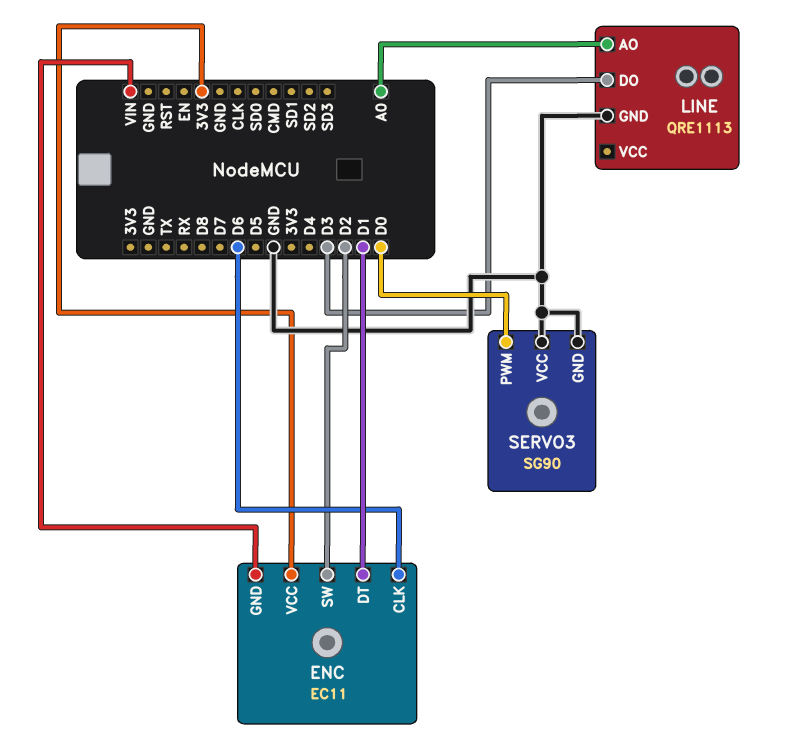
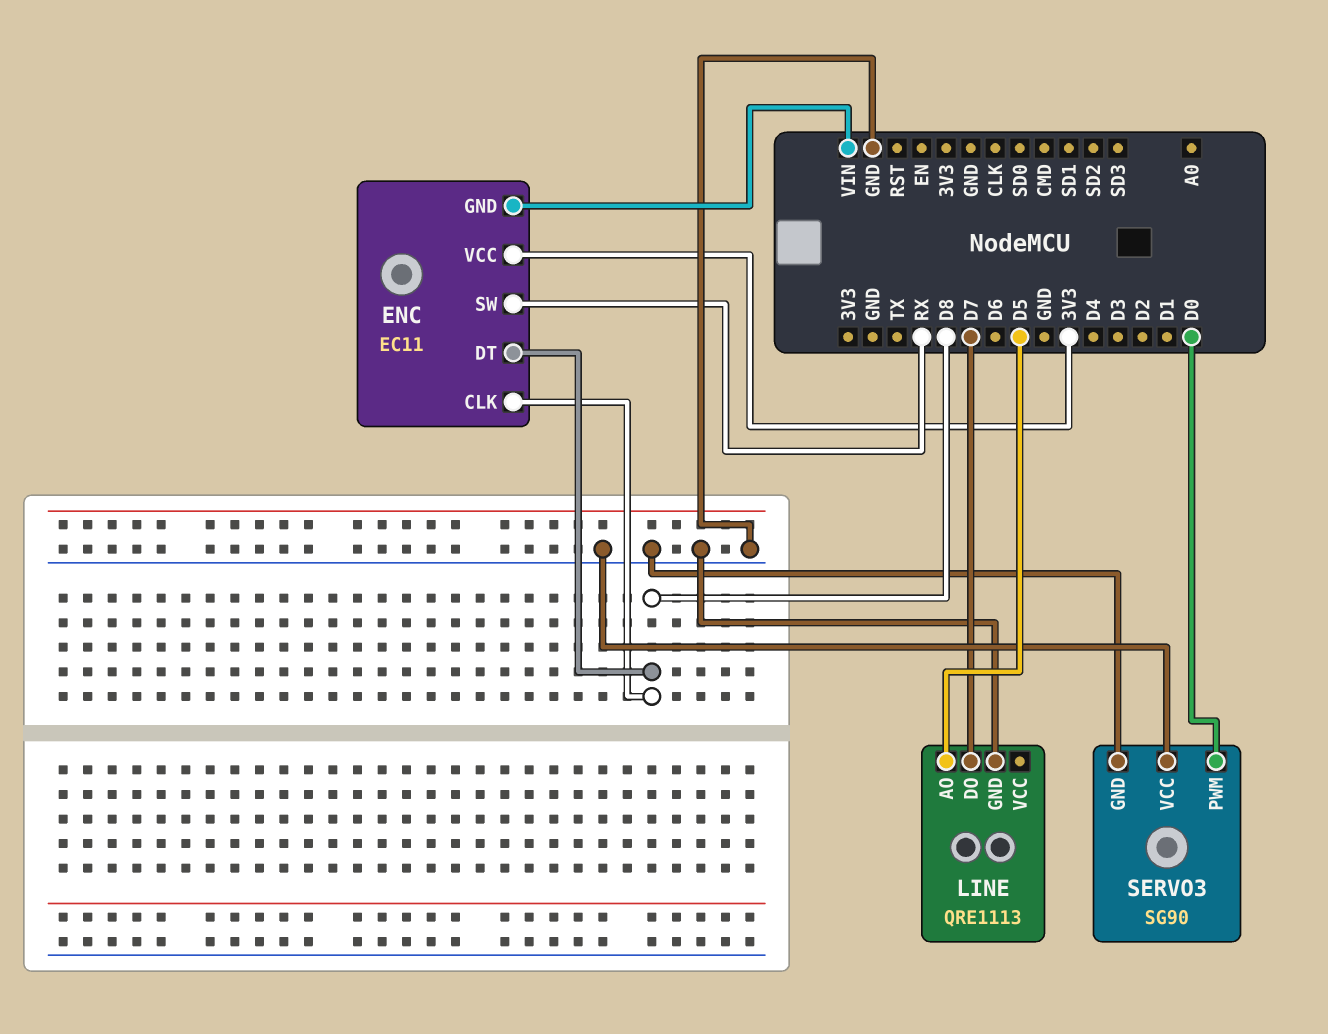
ENC pin CLK: D6 -> D8
ENC pin DT: D1 -> D8
ENC pin SW: D2 -> RX
LINE pin AO: A0 -> D5
LINE pin DO: D3 -> D7

